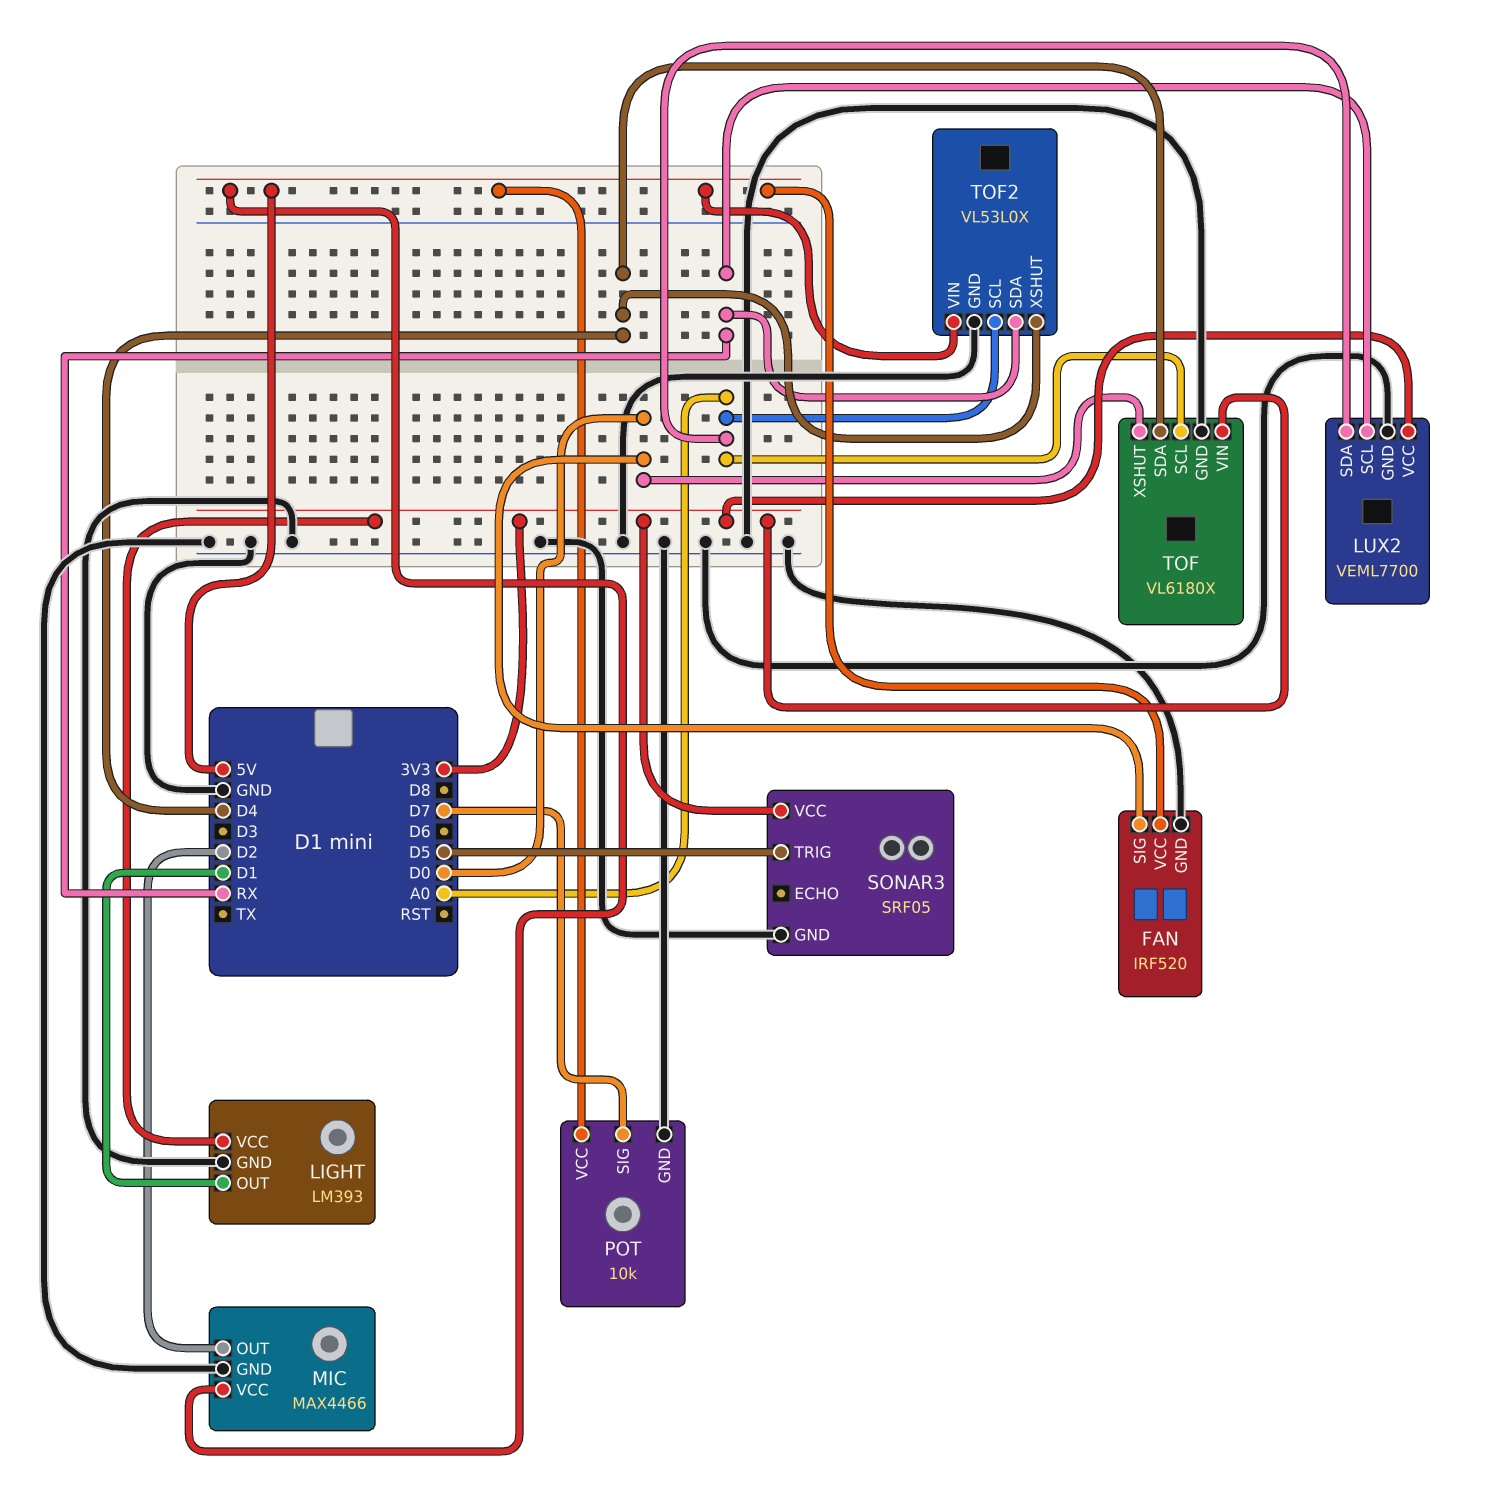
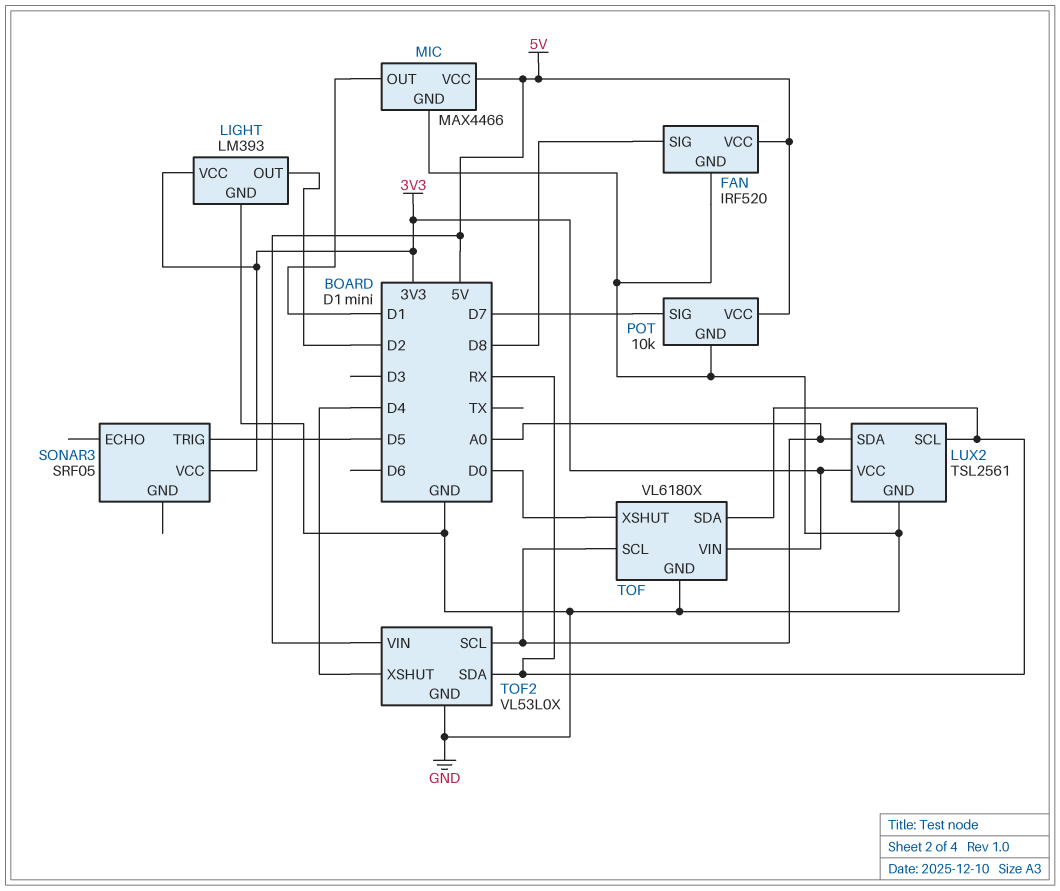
FAN pin SIG: D0 -> D8
LIGHT pin OUT: D1 -> D2
LUX2: VEML7700 -> TSL2561
MIC pin OUT: D2 -> D1
SONAR3 pin GND: GND -> none
TOF pin SDA: D4 -> RX

